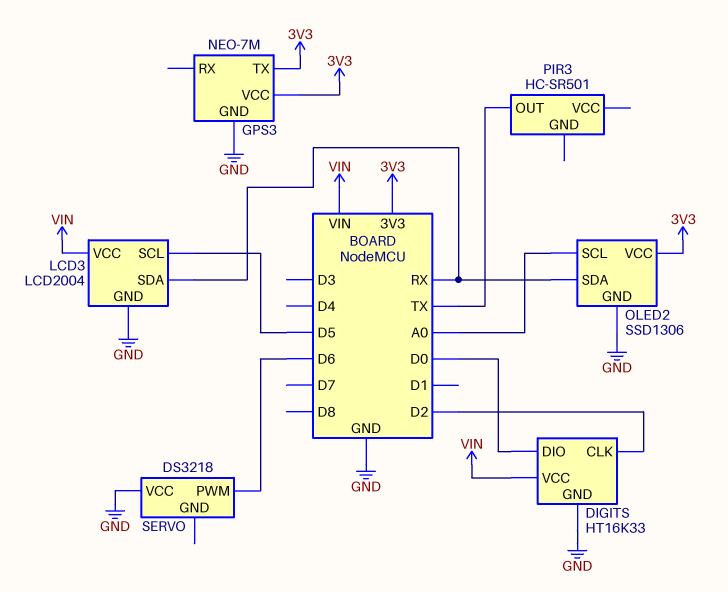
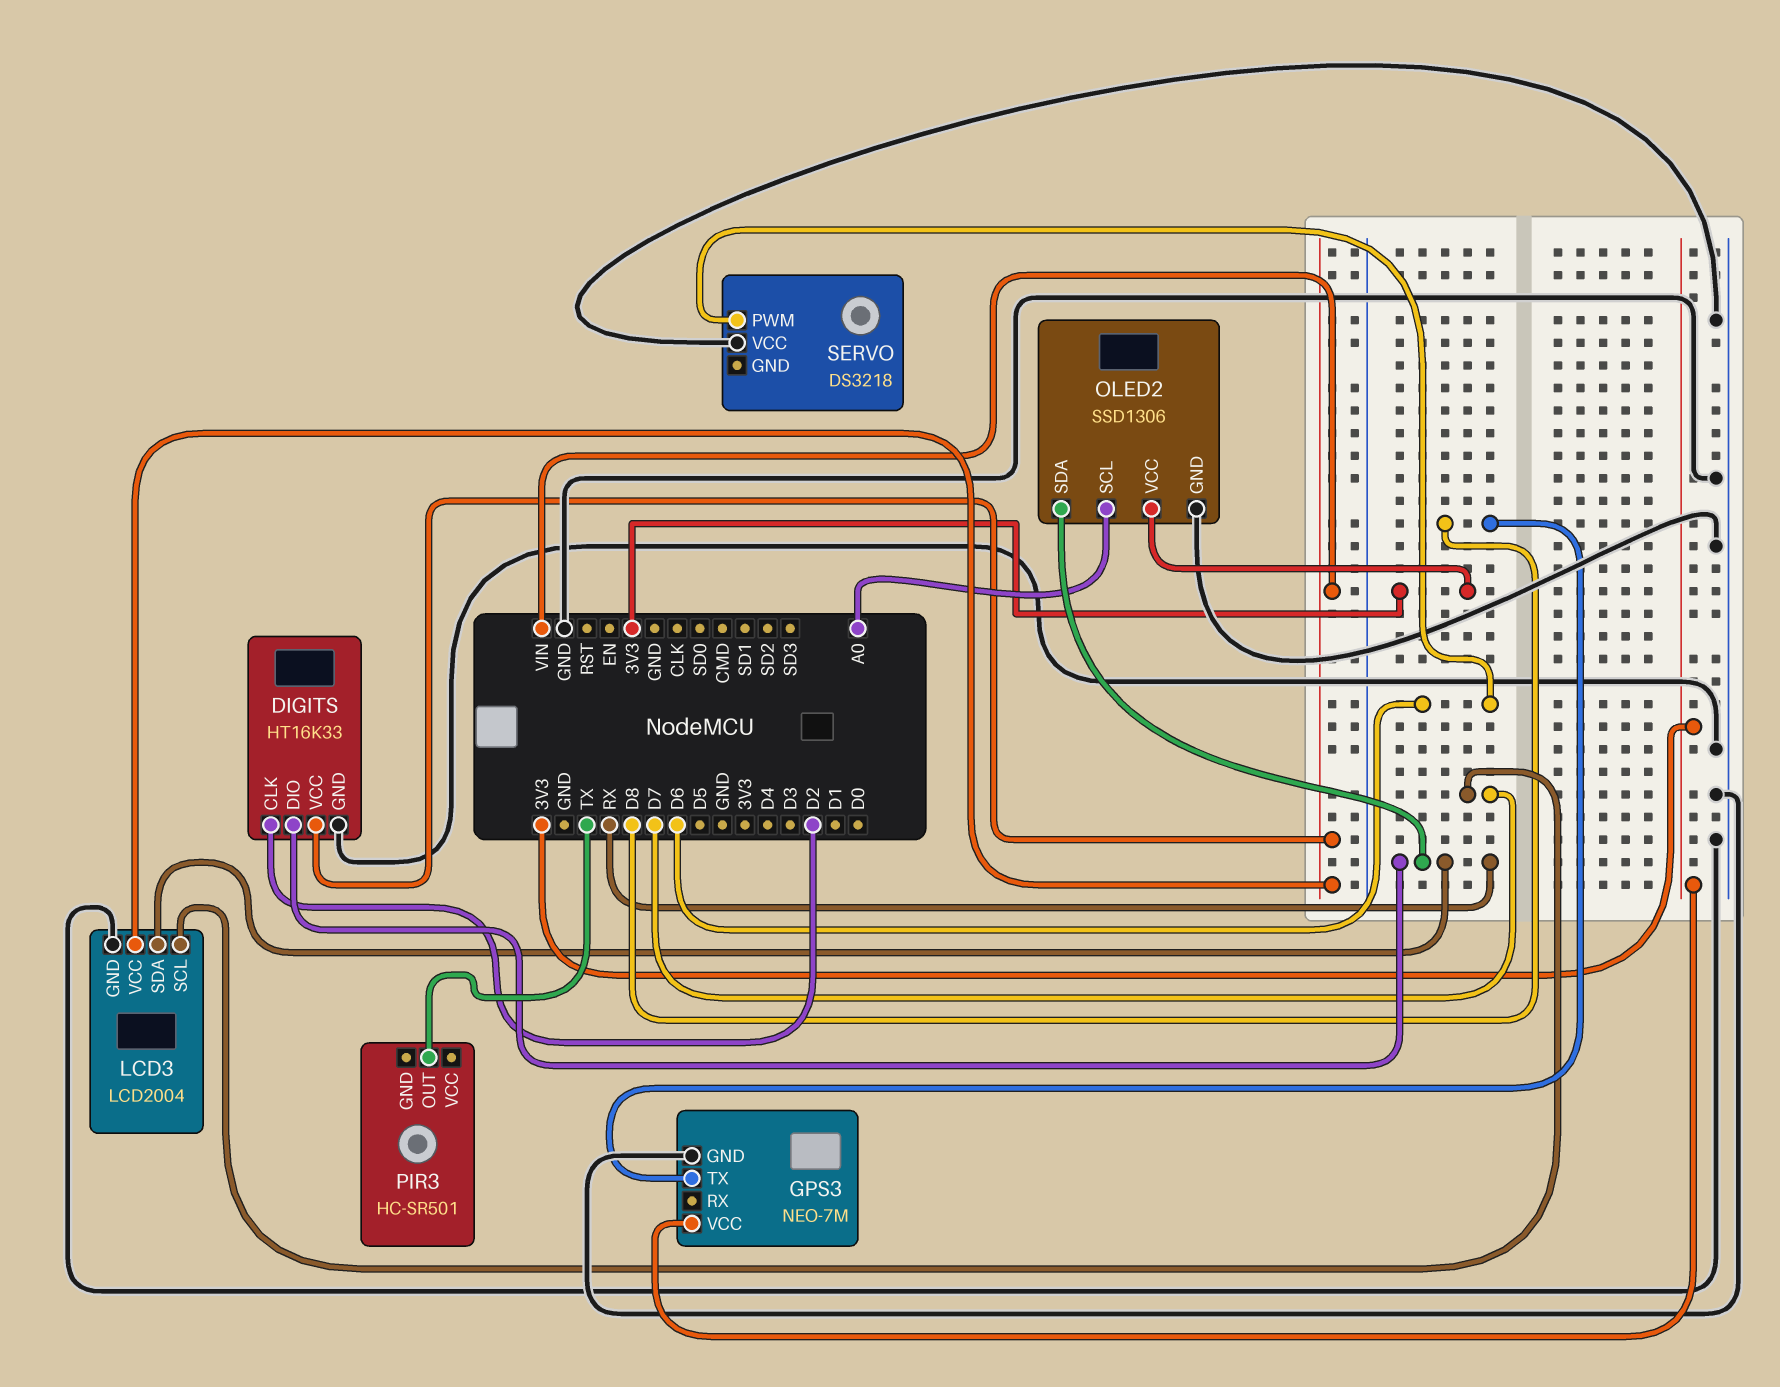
DIGITS pin DIO: D0 -> RX
GPS3 pin TX: 3V3 -> D8
LCD3 pin SCL: D5 -> D7

